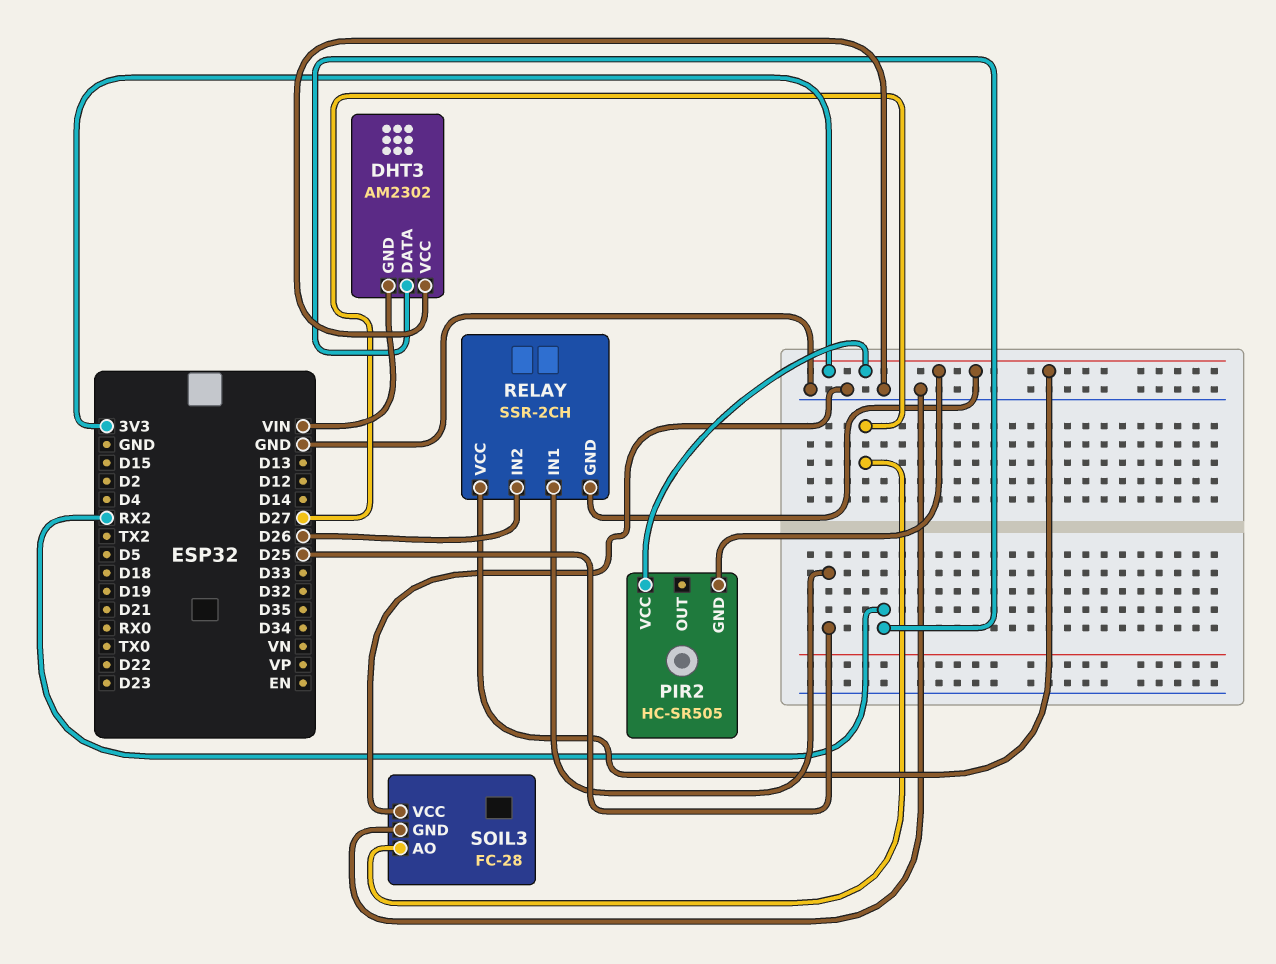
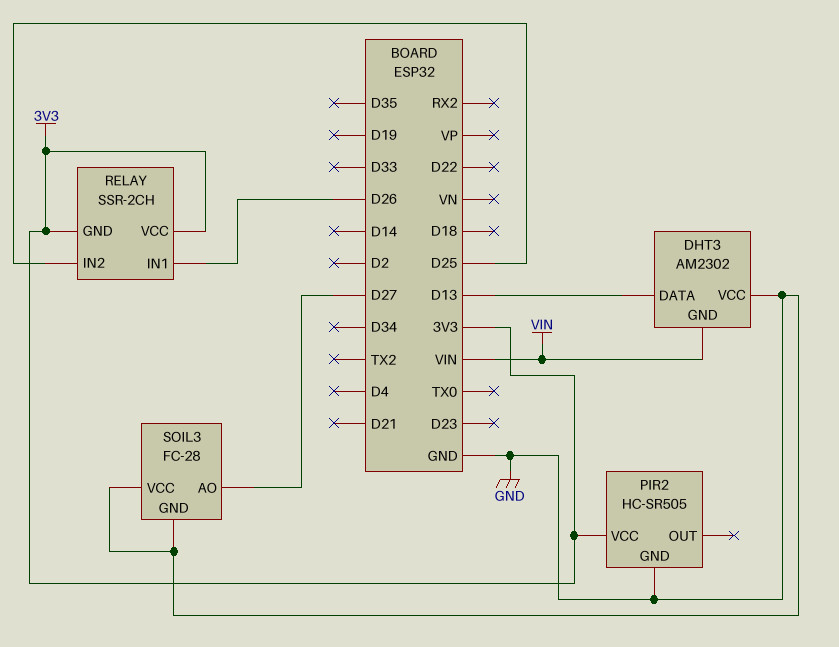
DHT3 pin DATA: RX2 -> D13
PIR2 pin GND: 3V3 -> GND
RELAY pin IN1: D25 -> D26
RELAY pin IN2: D26 -> D25

